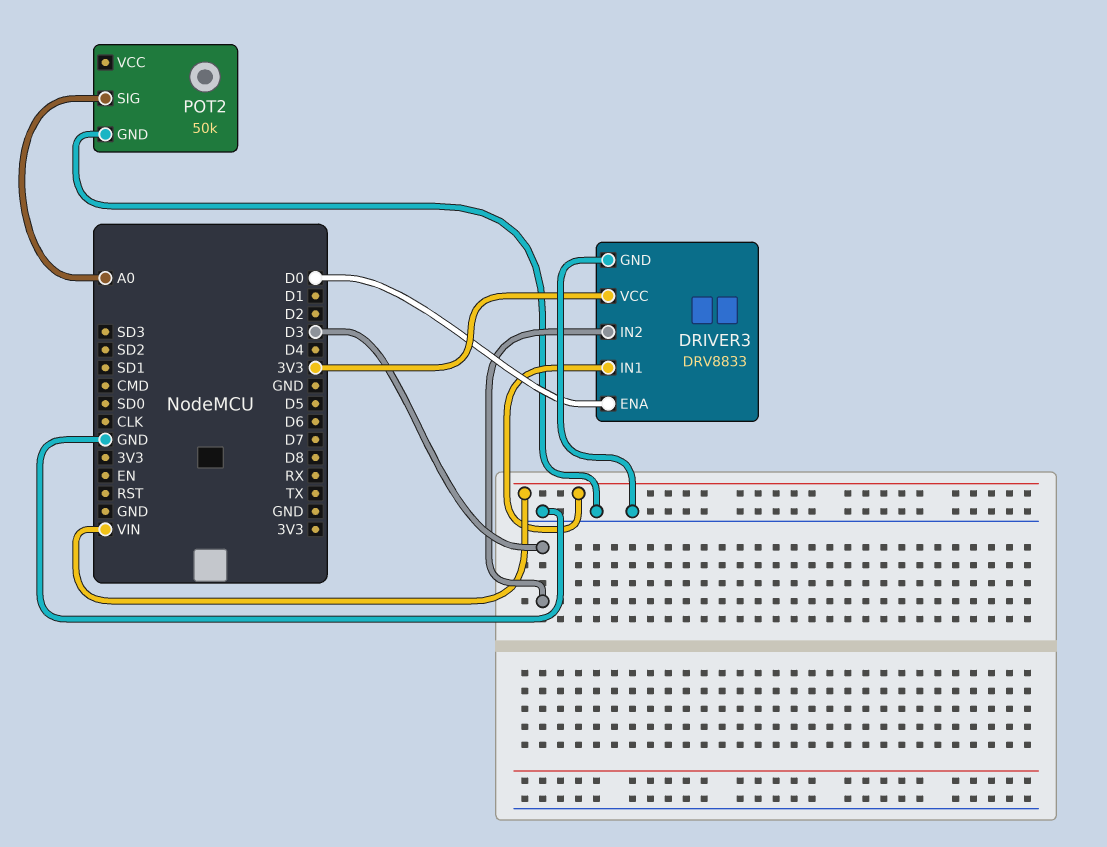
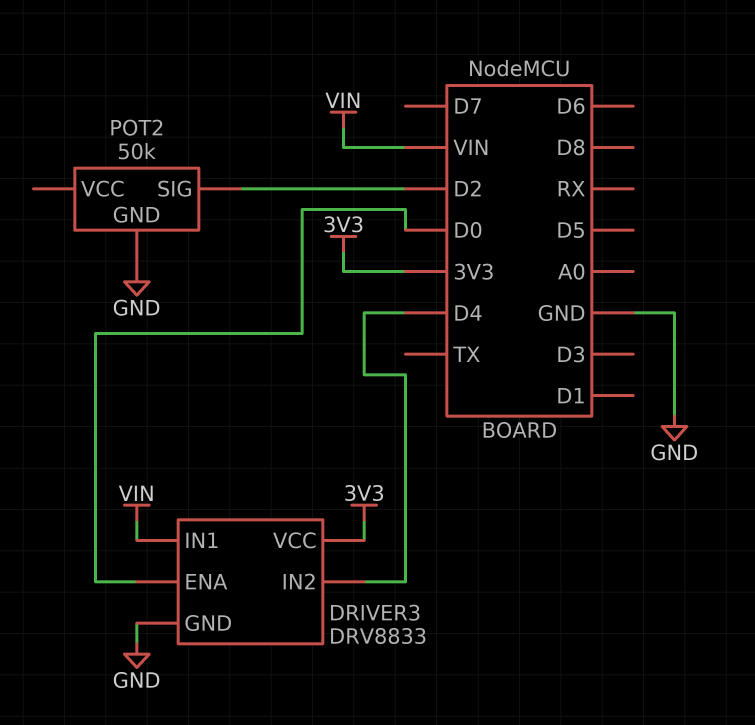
DRIVER3 pin IN2: D3 -> D4
POT2 pin SIG: A0 -> D2

